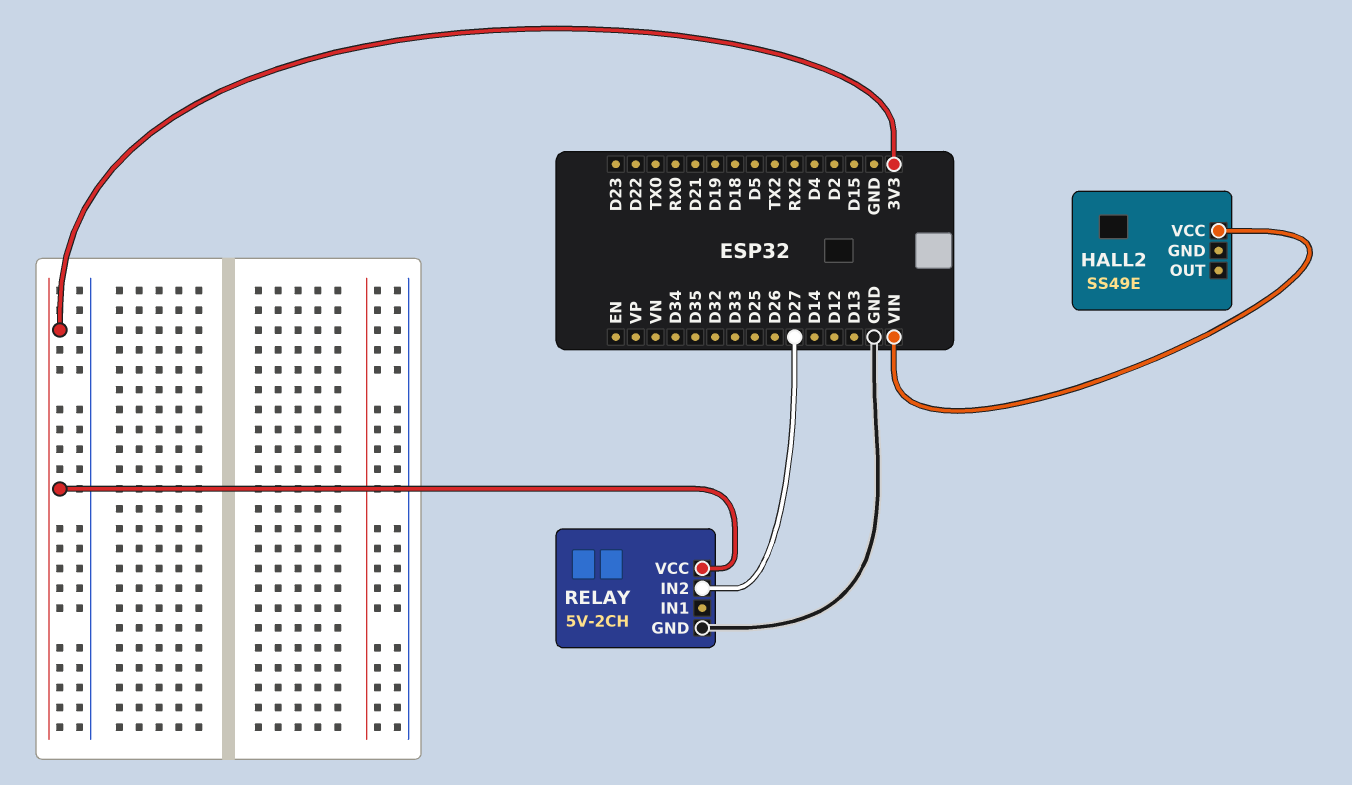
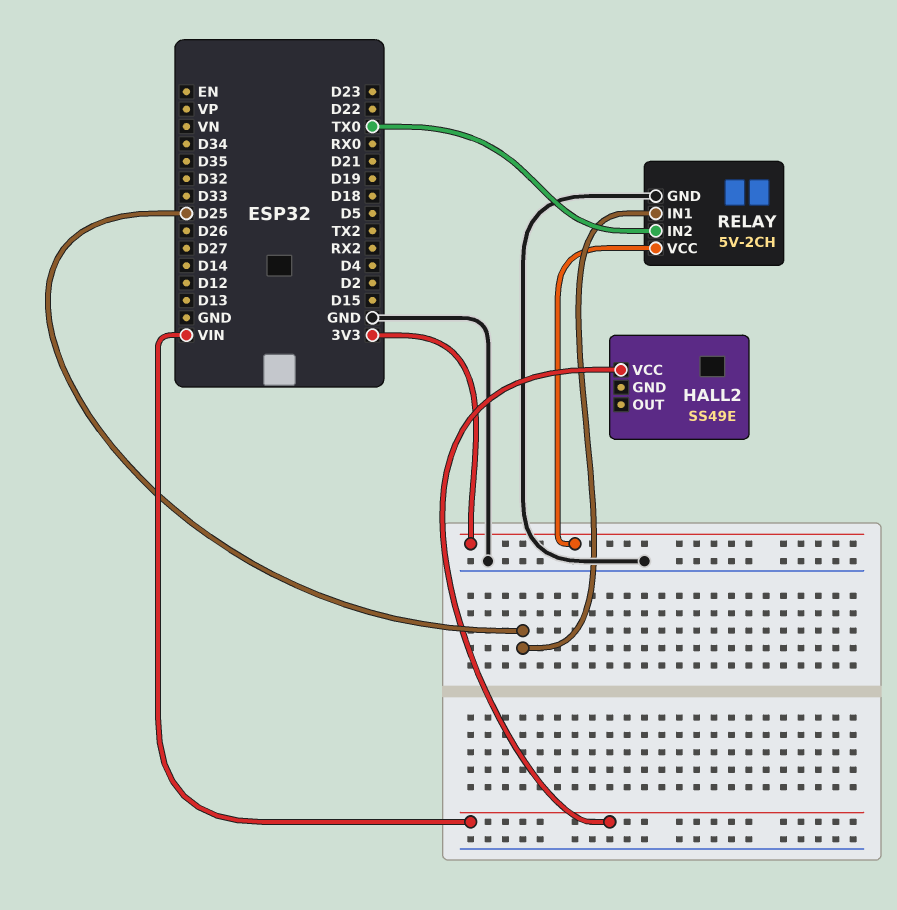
RELAY pin IN1: none -> D25
RELAY pin IN2: D27 -> TX0

